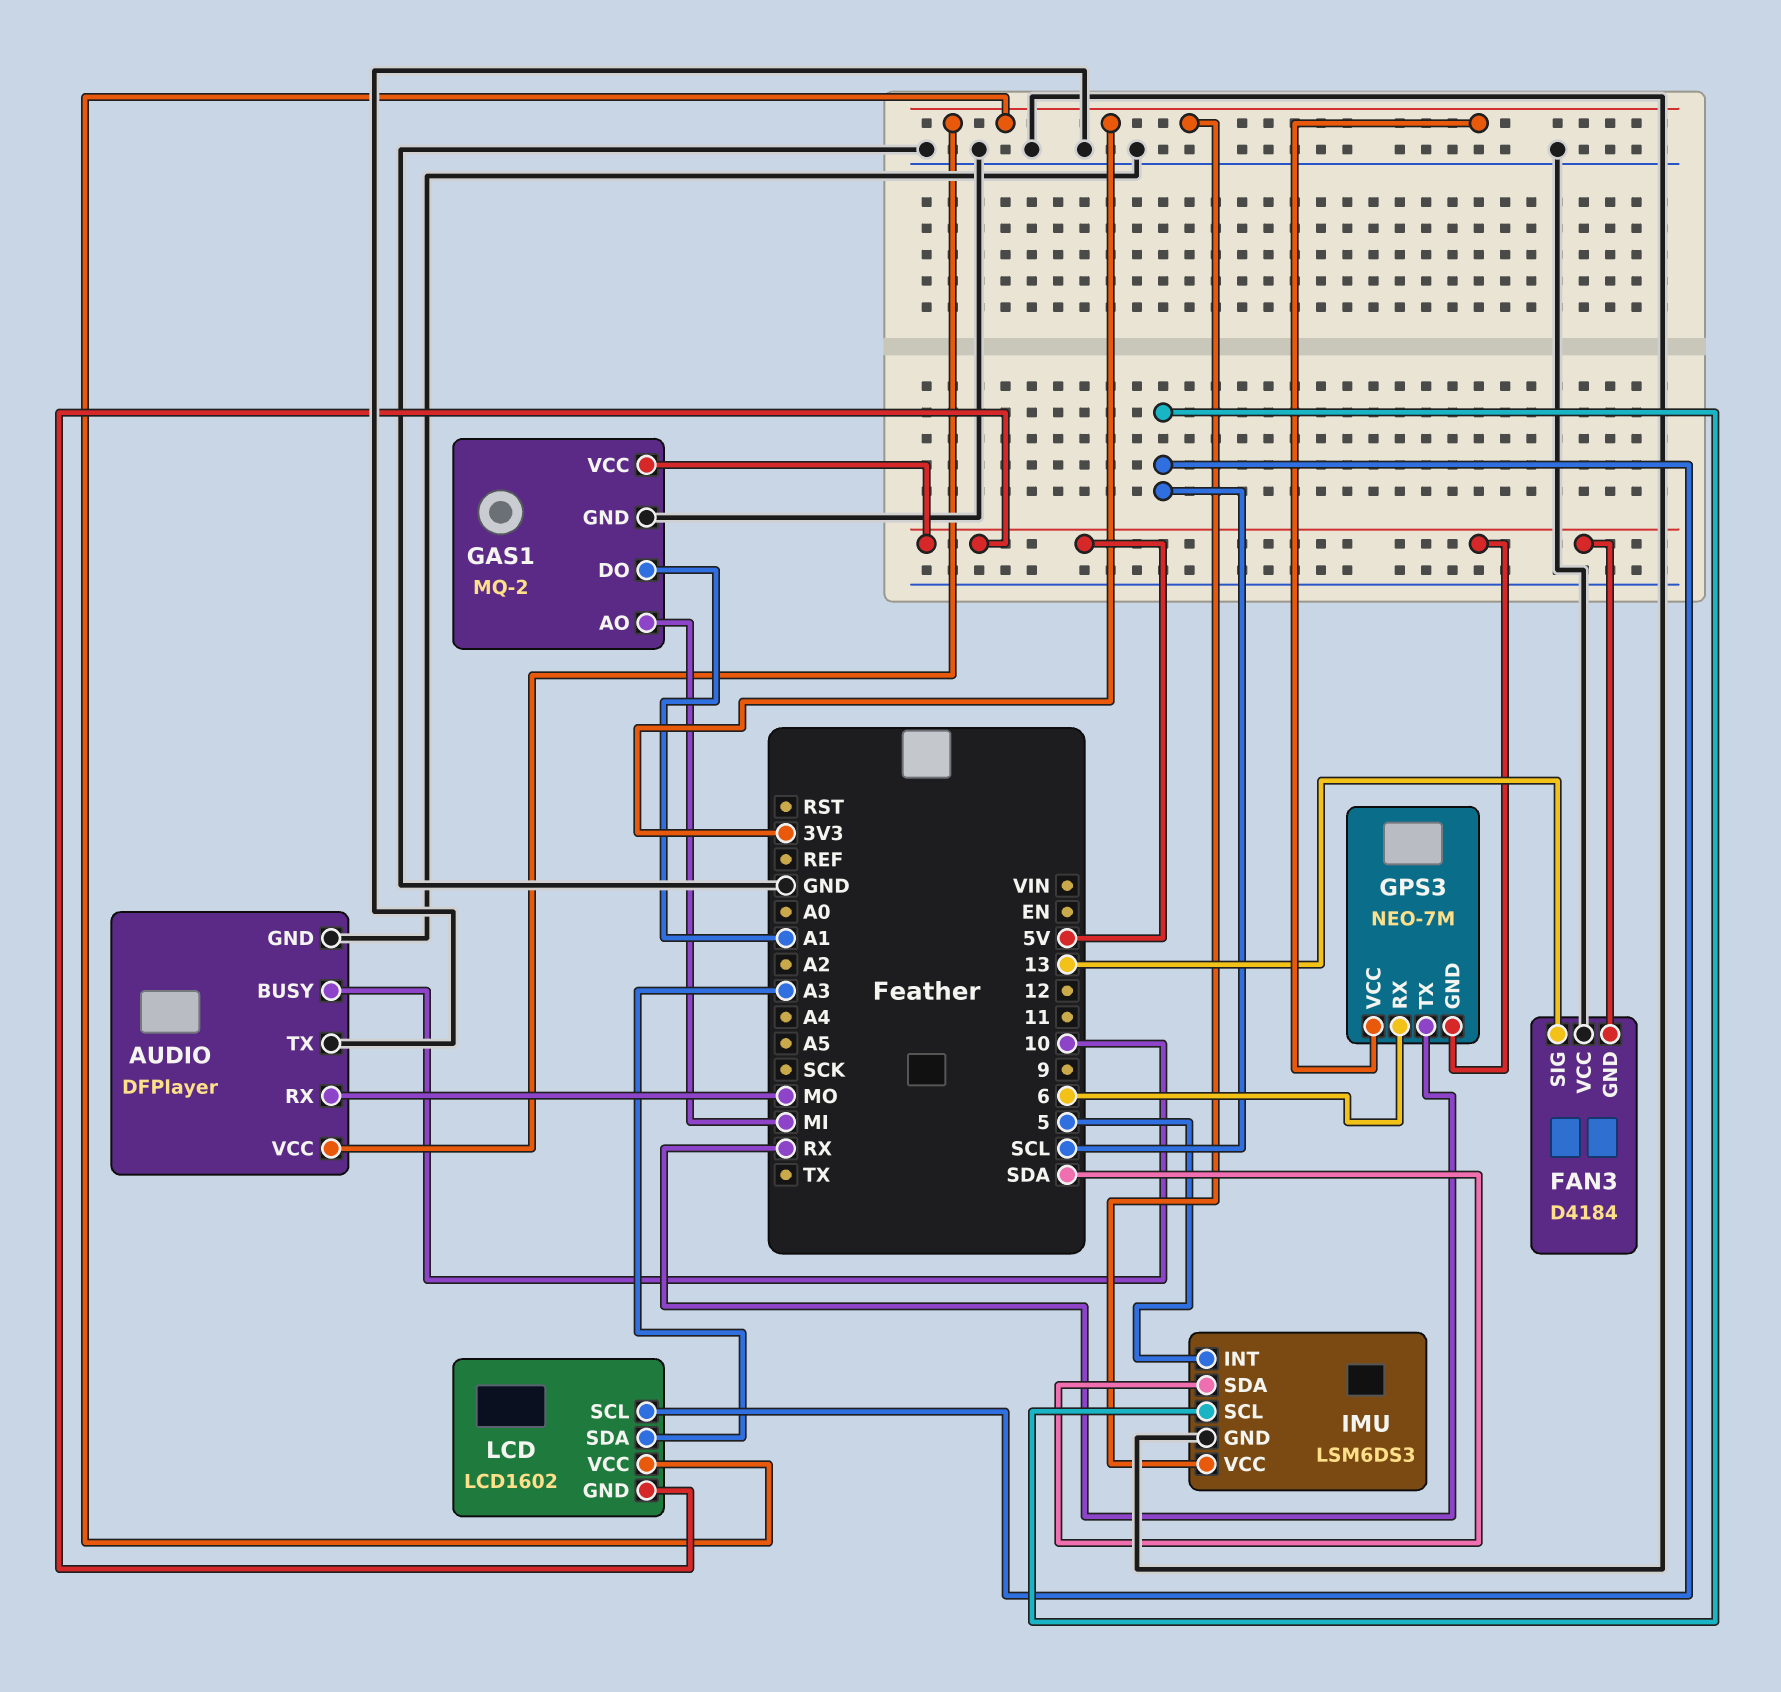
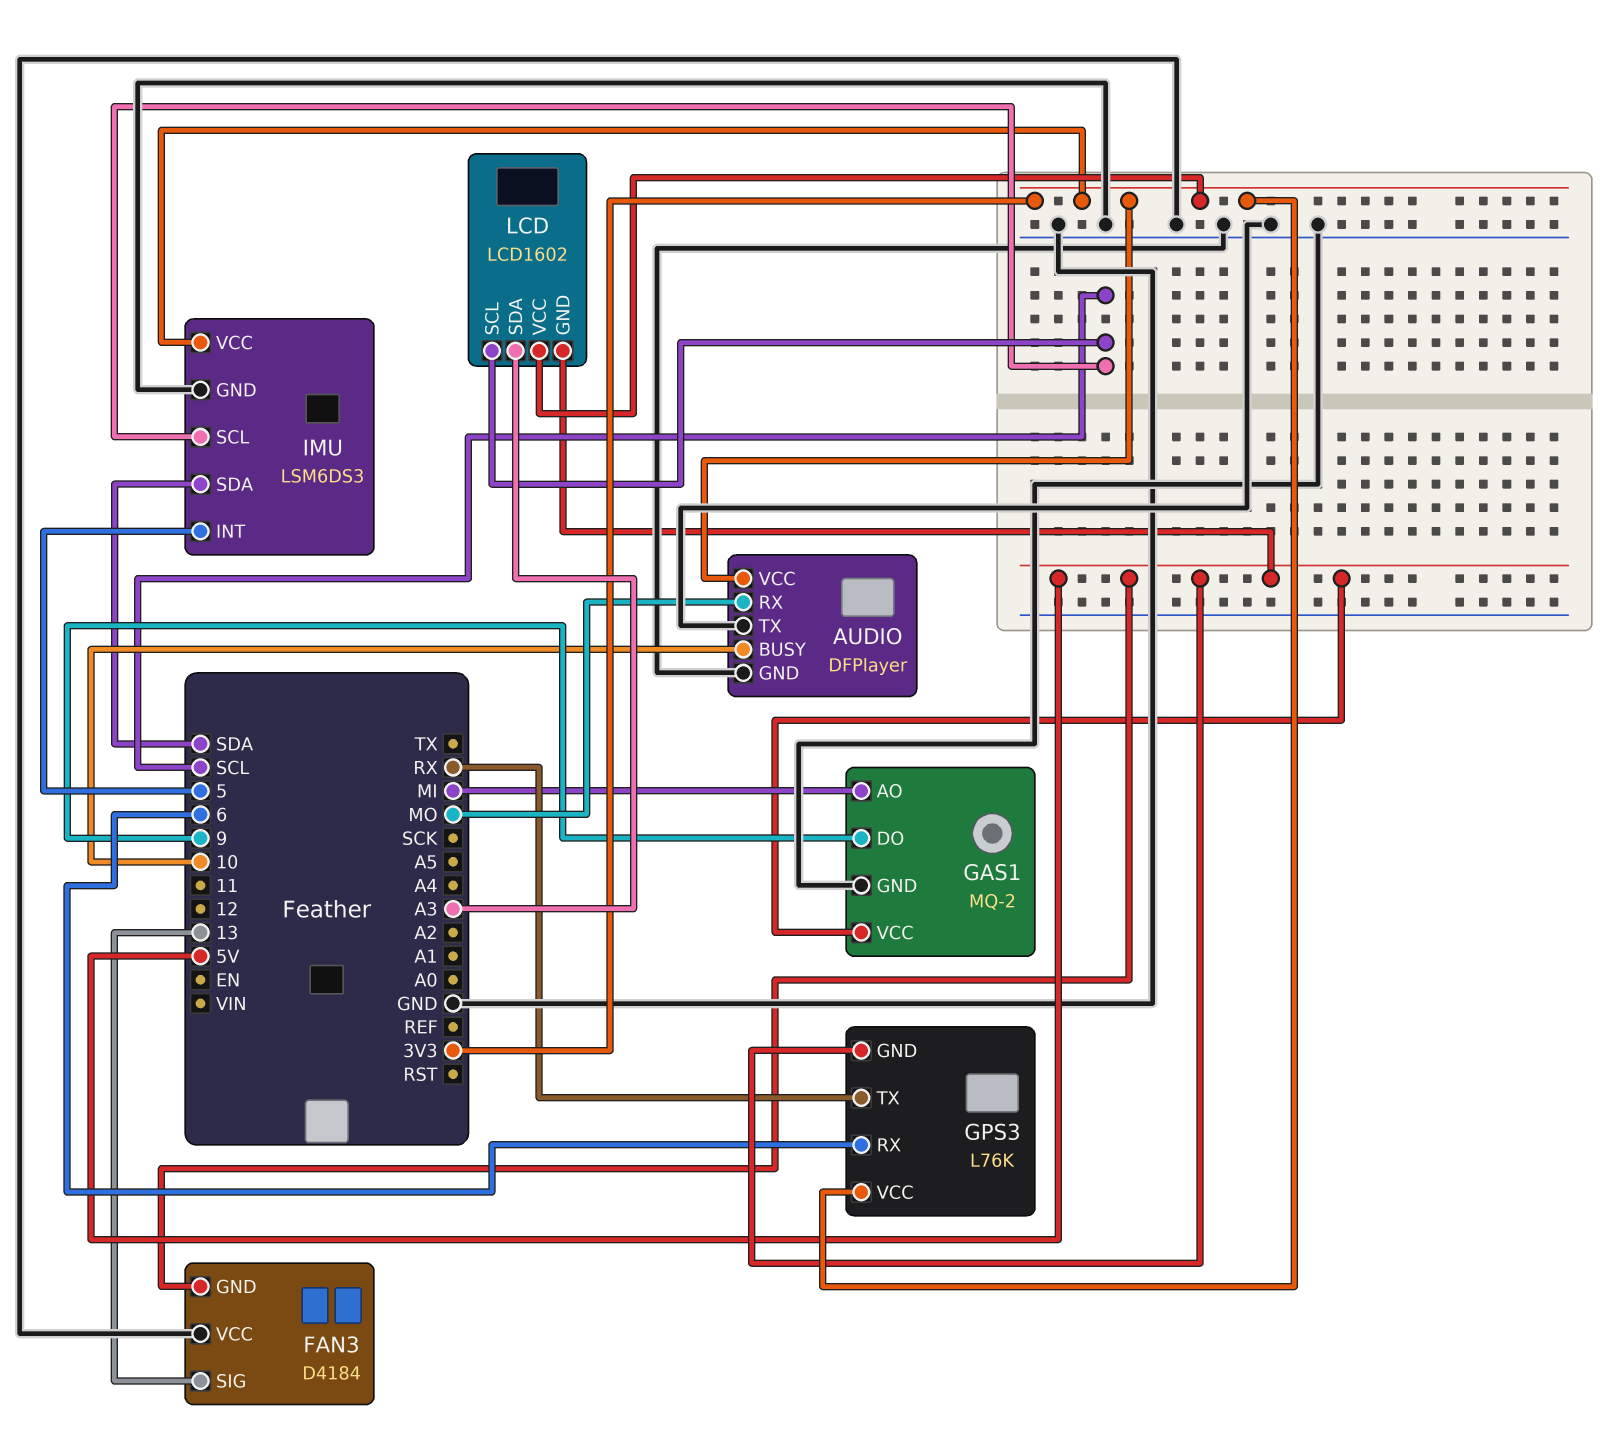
GAS1 pin DO: A1 -> 9
GPS3: NEO-7M -> L76K

